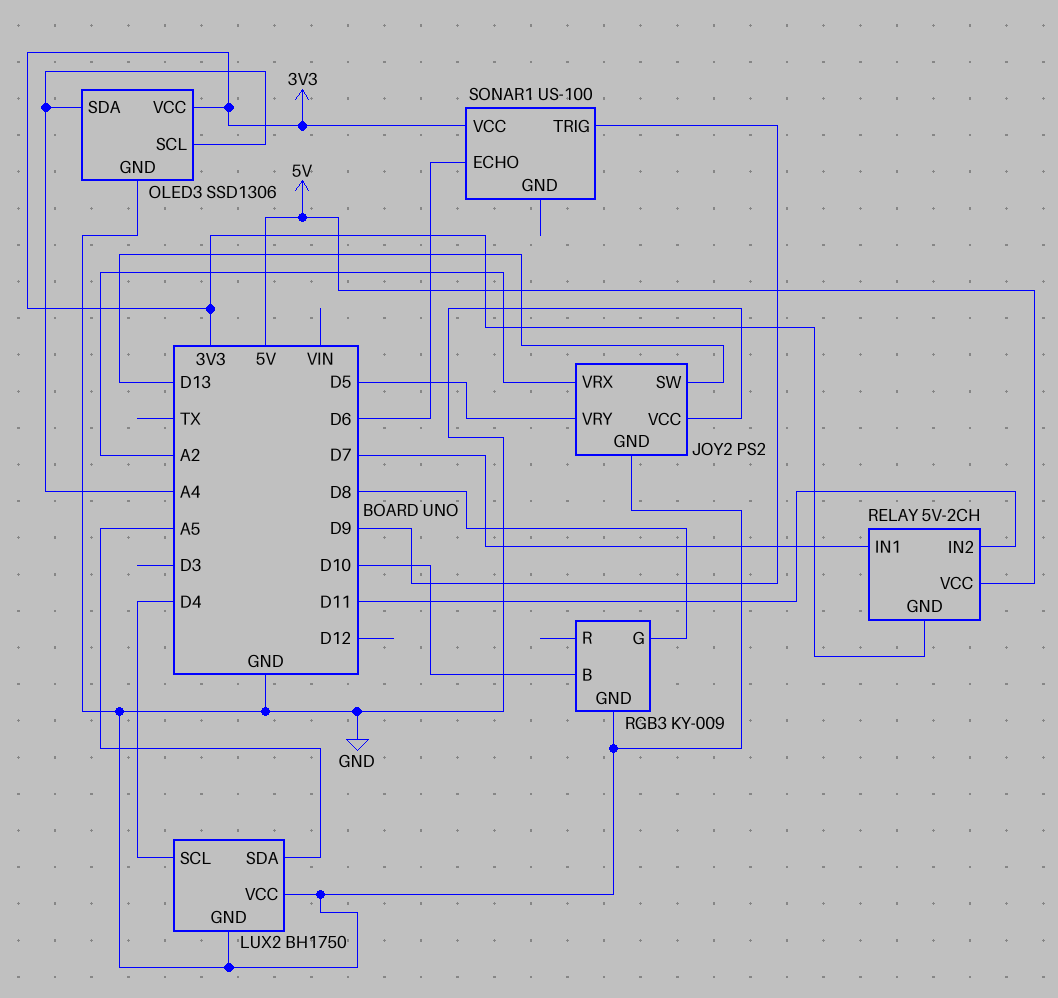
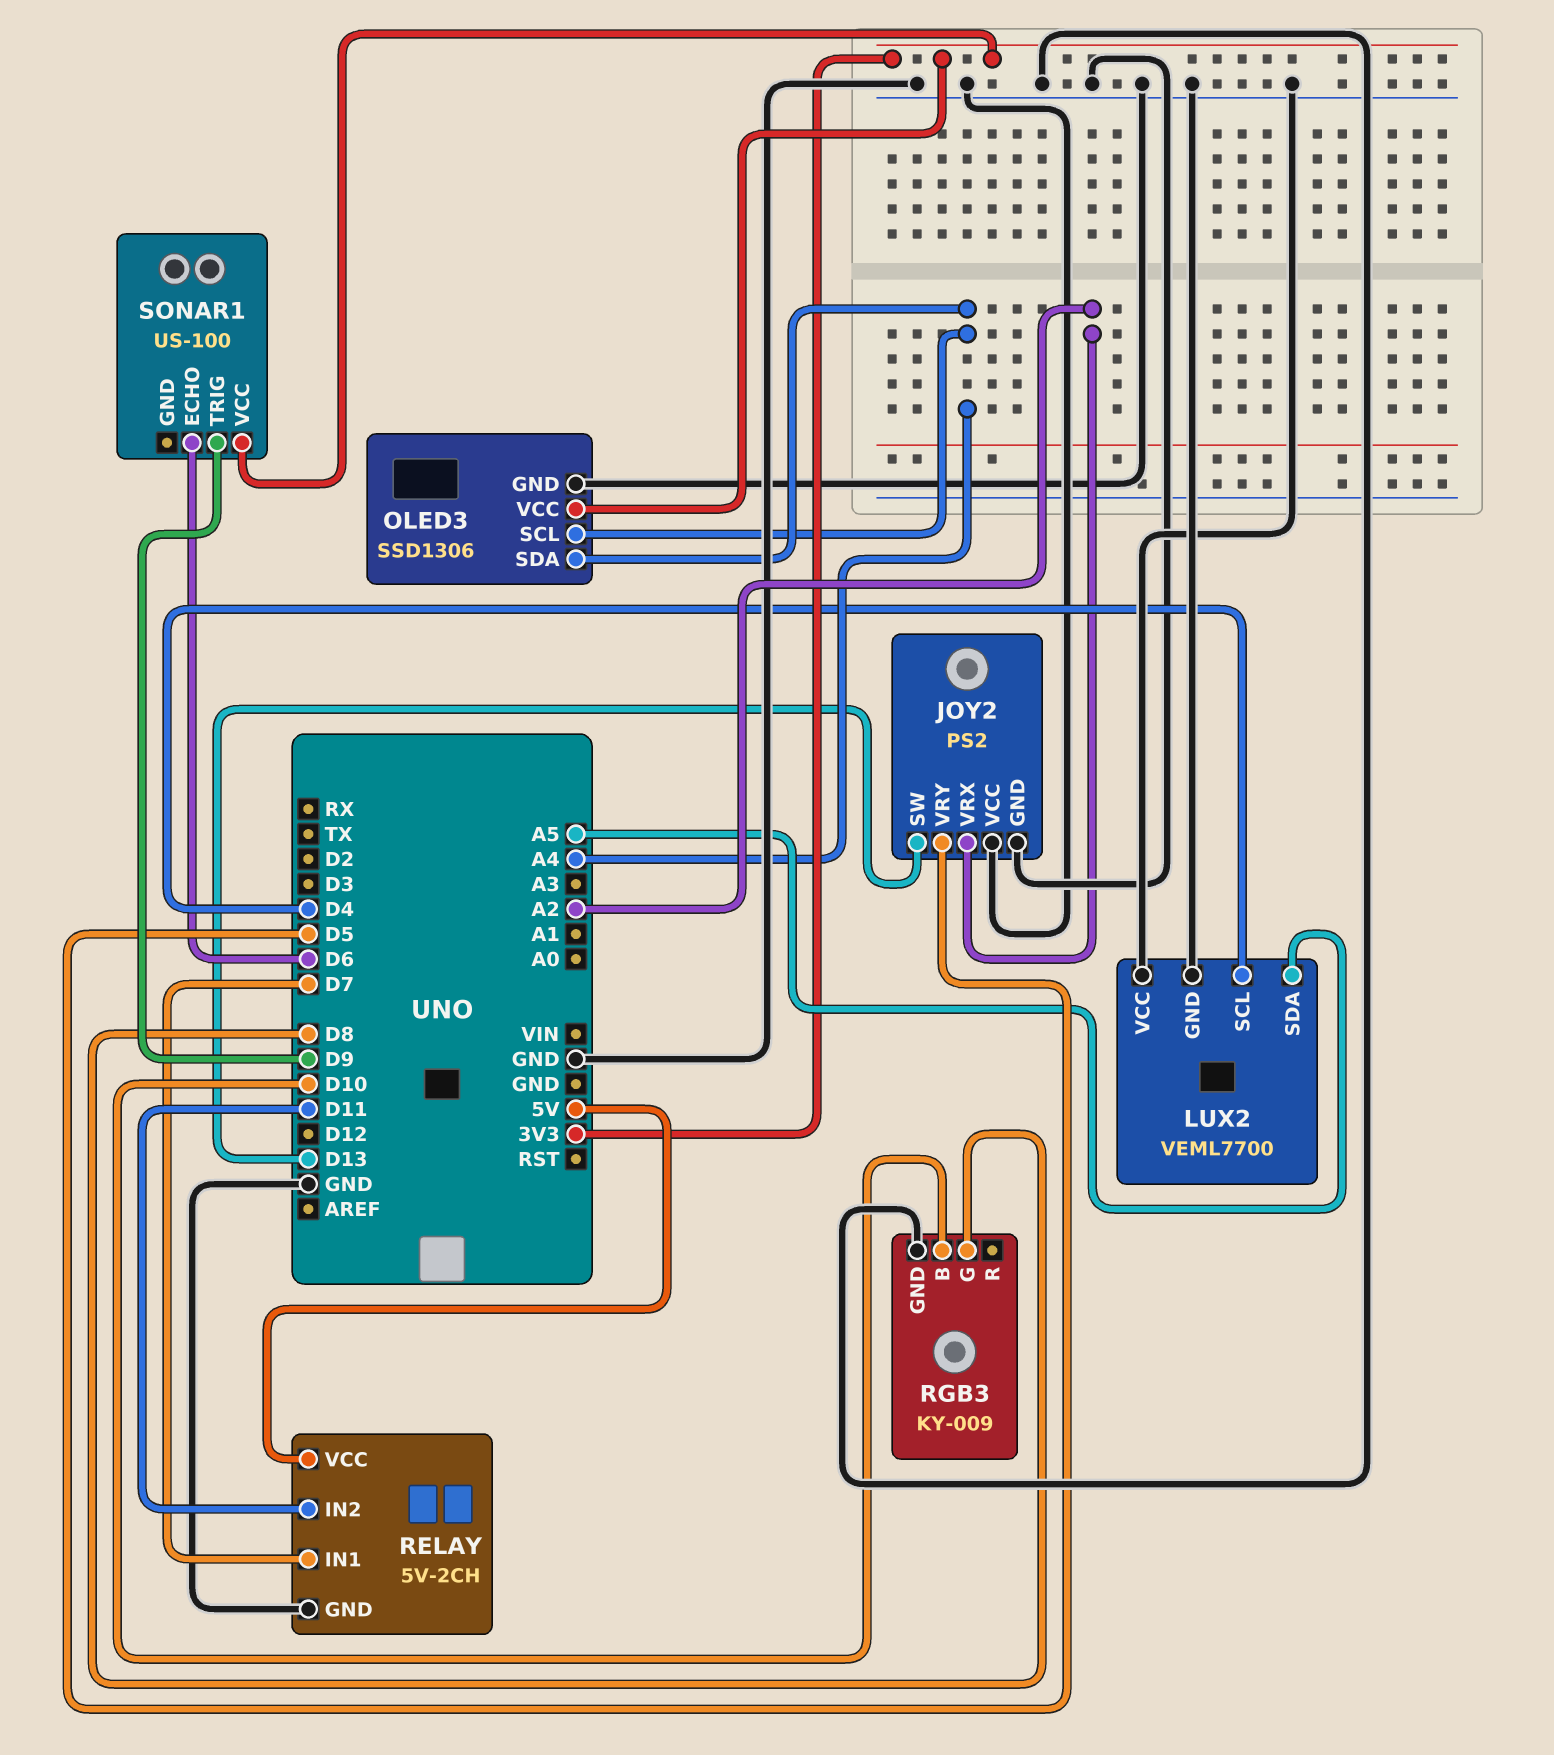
LUX2: BH1750 -> VEML7700
RELAY pin GND: 3V3 -> GND

